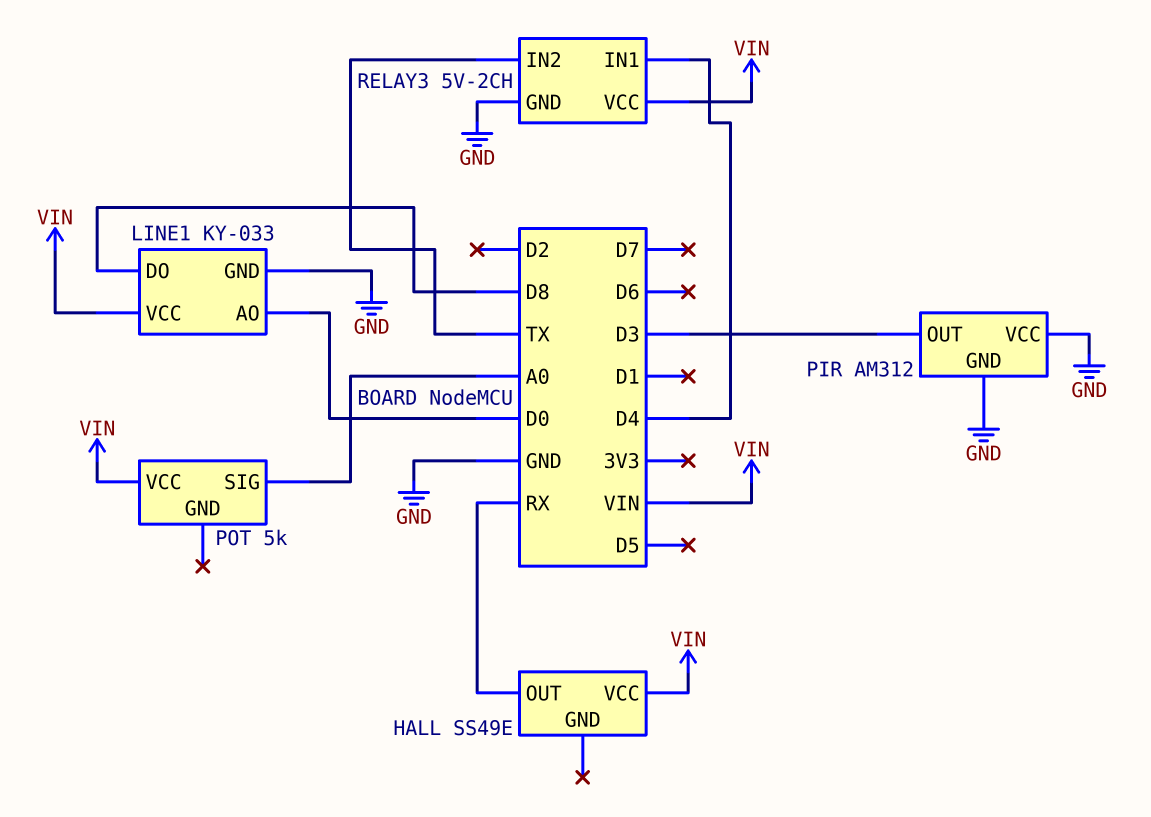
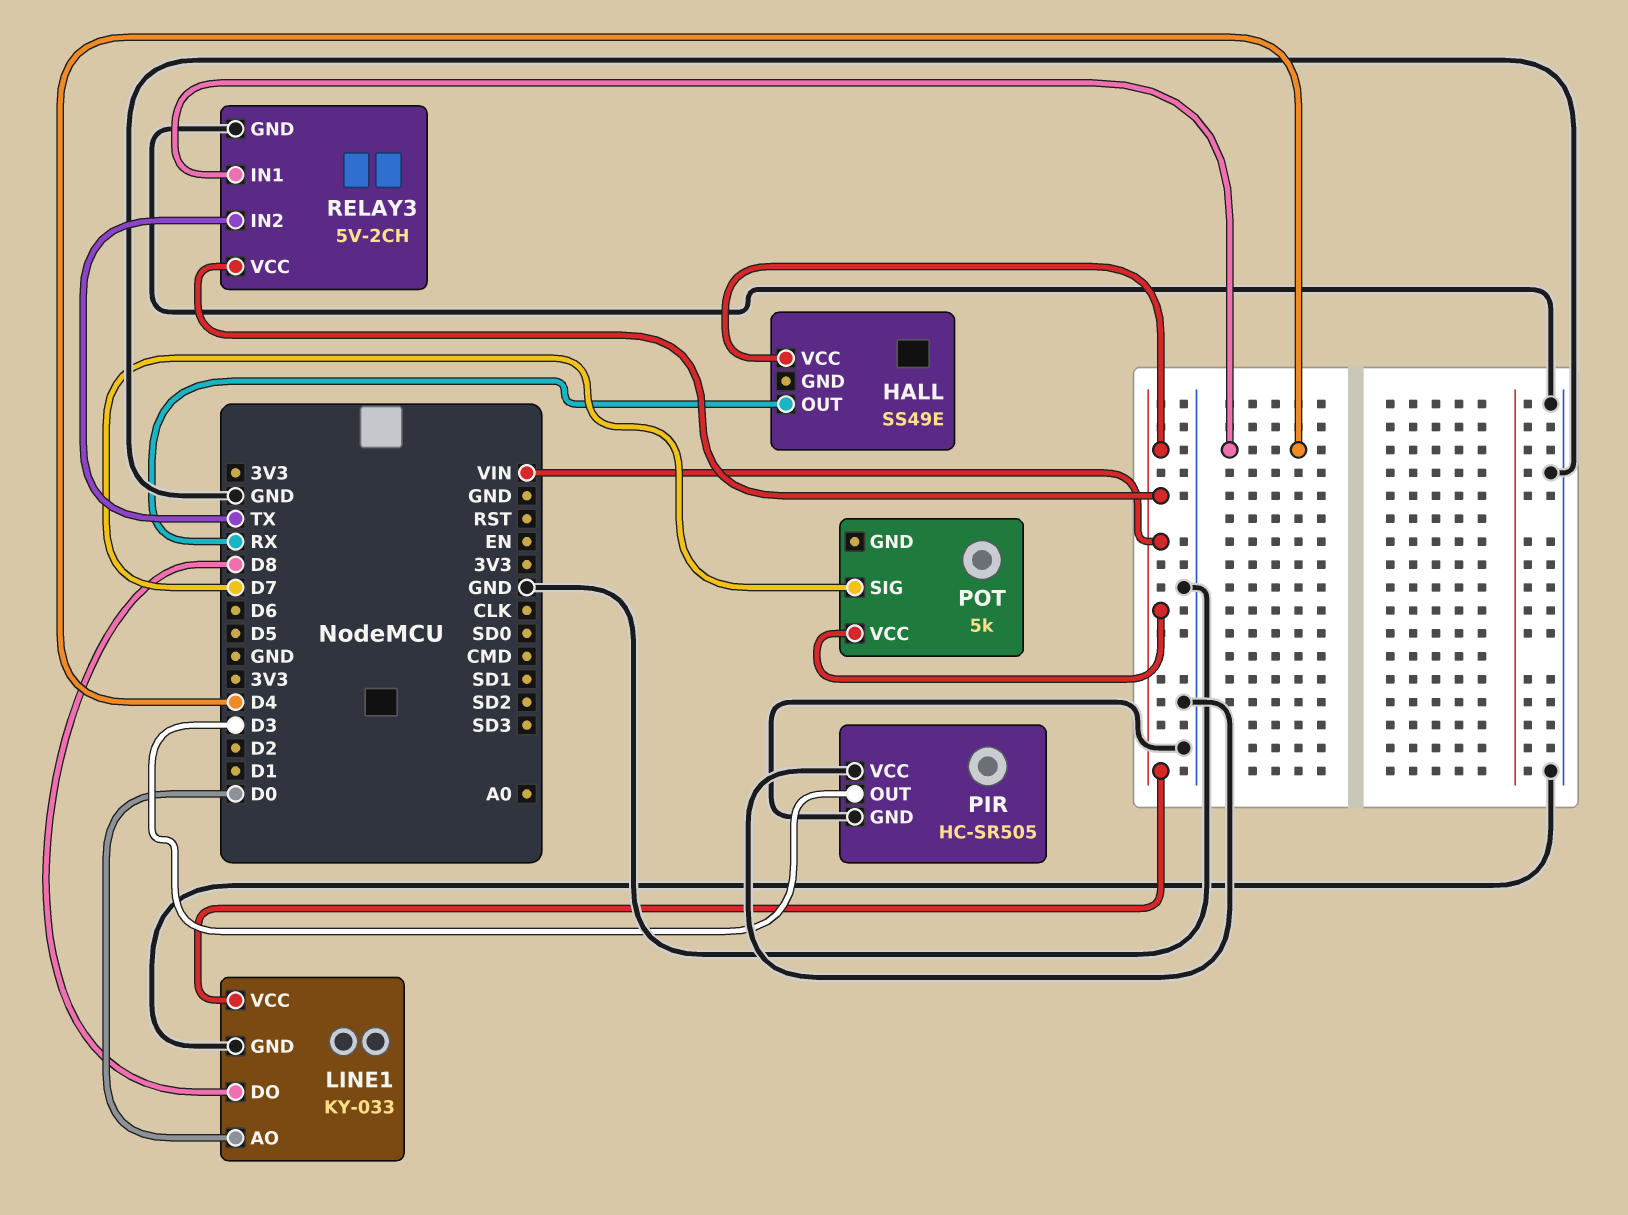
PIR: AM312 -> HC-SR505
POT pin SIG: A0 -> D7

